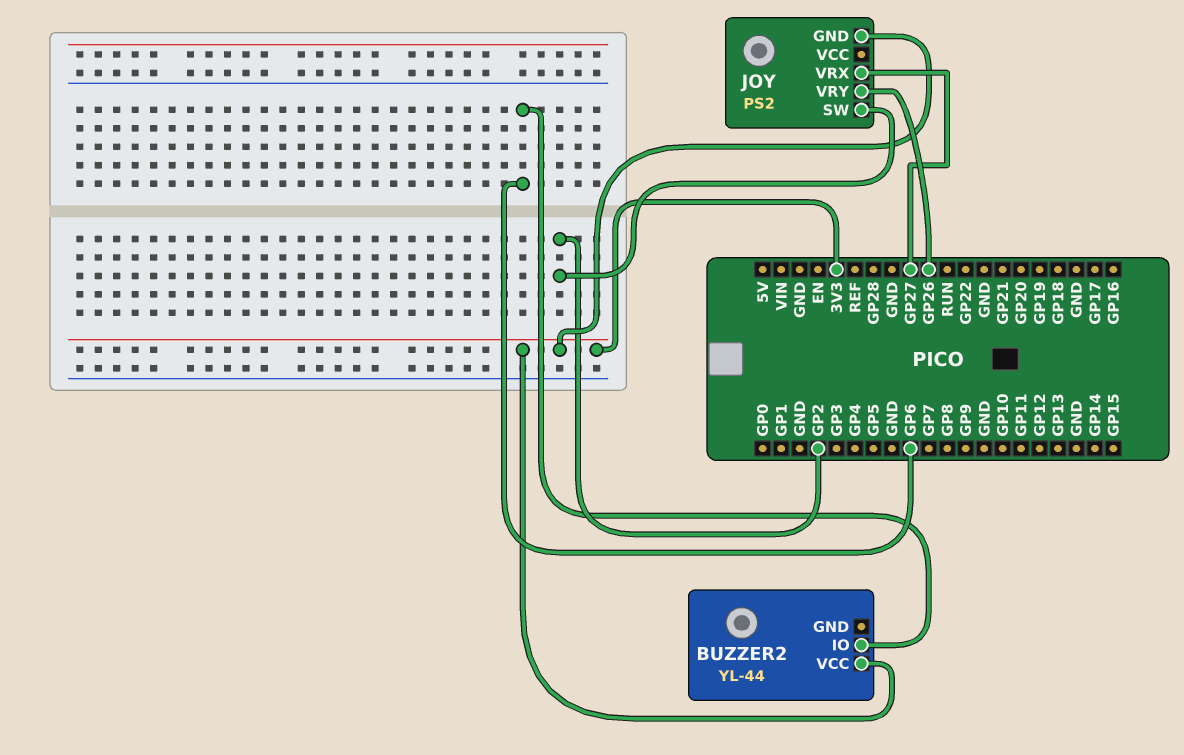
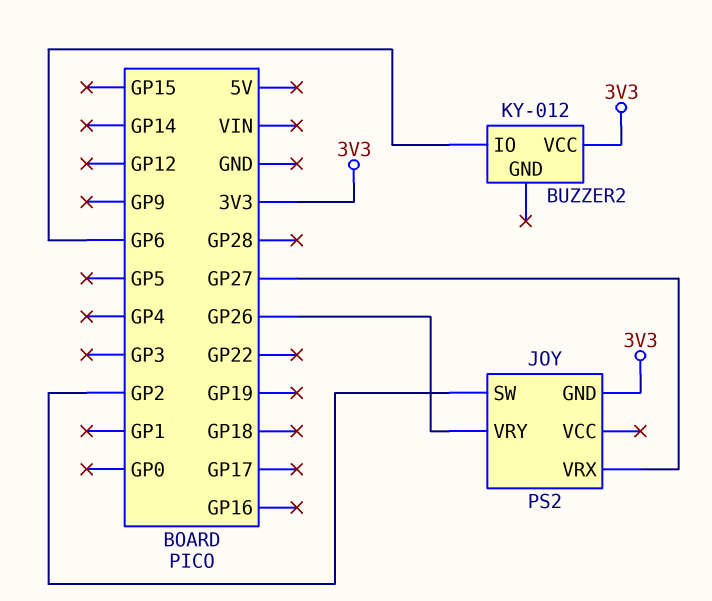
BUZZER2: YL-44 -> KY-012

